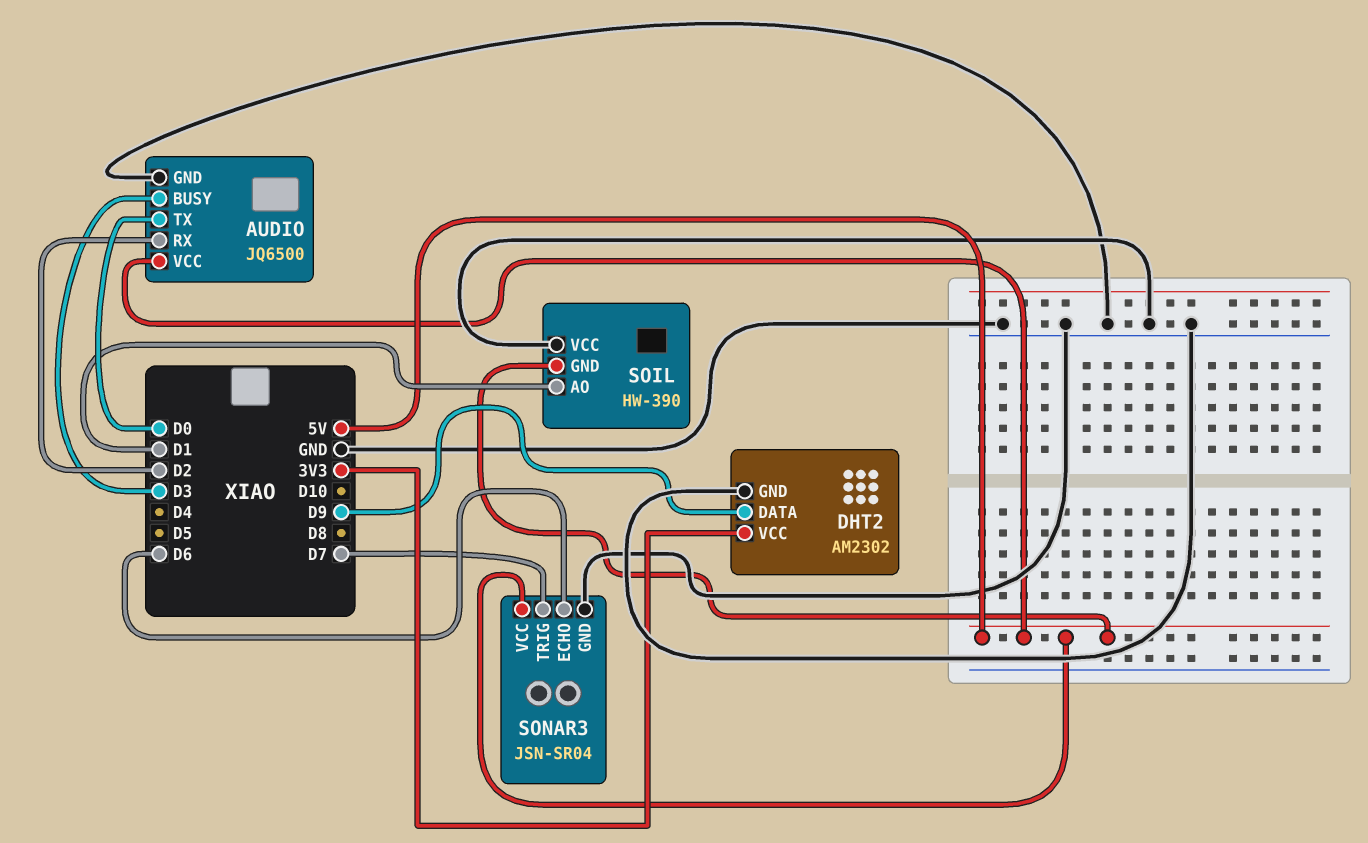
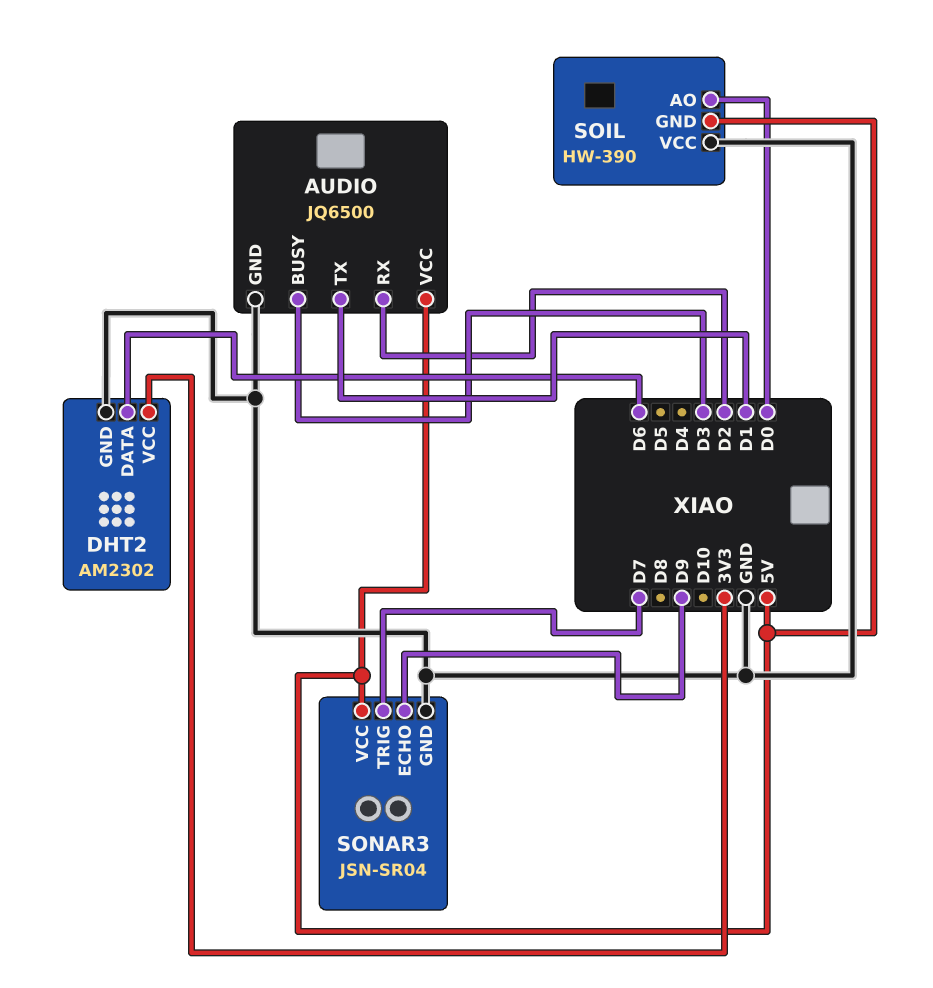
AUDIO pin TX: D0 -> D1
DHT2 pin DATA: D9 -> D6
SOIL pin AO: D1 -> D0
SONAR3 pin ECHO: D6 -> D9

